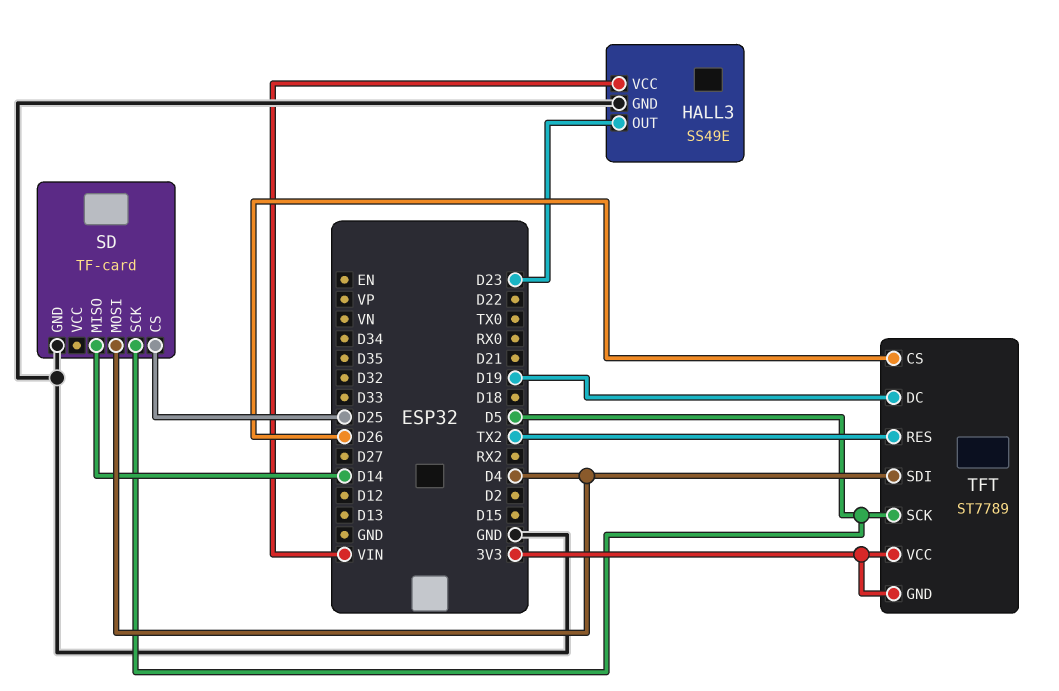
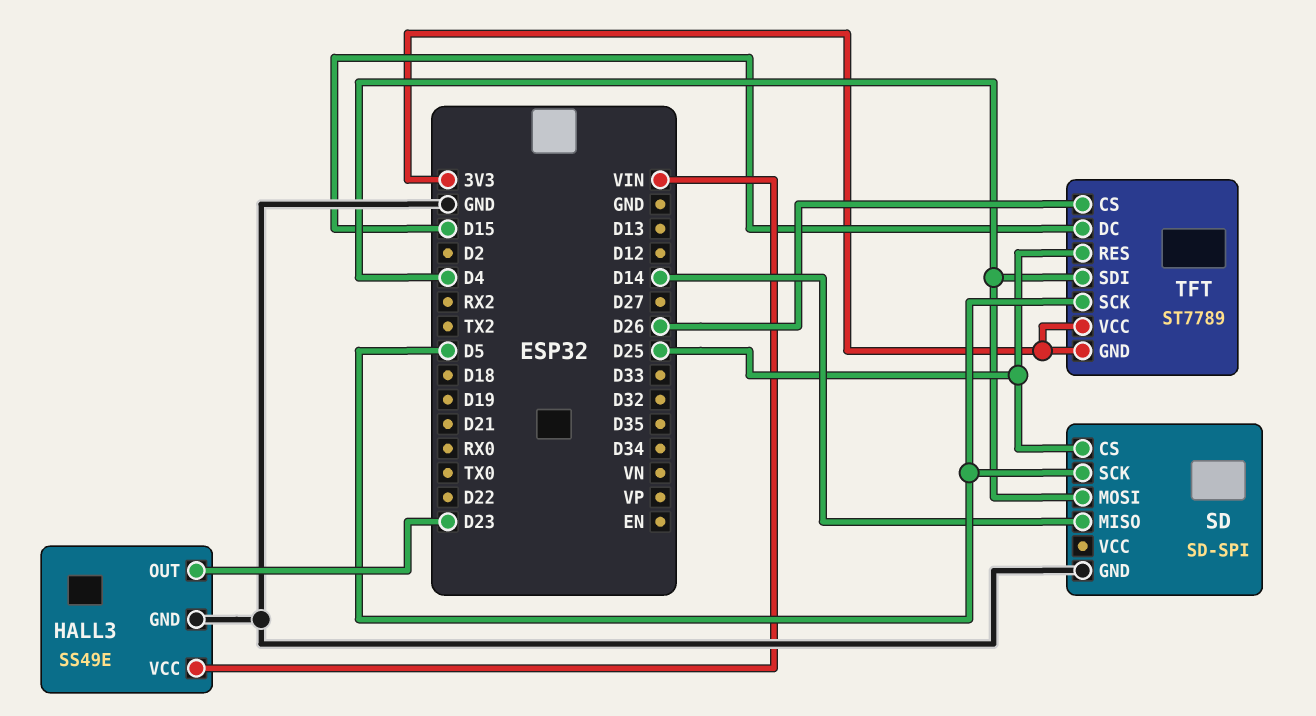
SD: TF-card -> SD-SPI
TFT pin DC: D19 -> D15
TFT pin RES: TX2 -> D25

